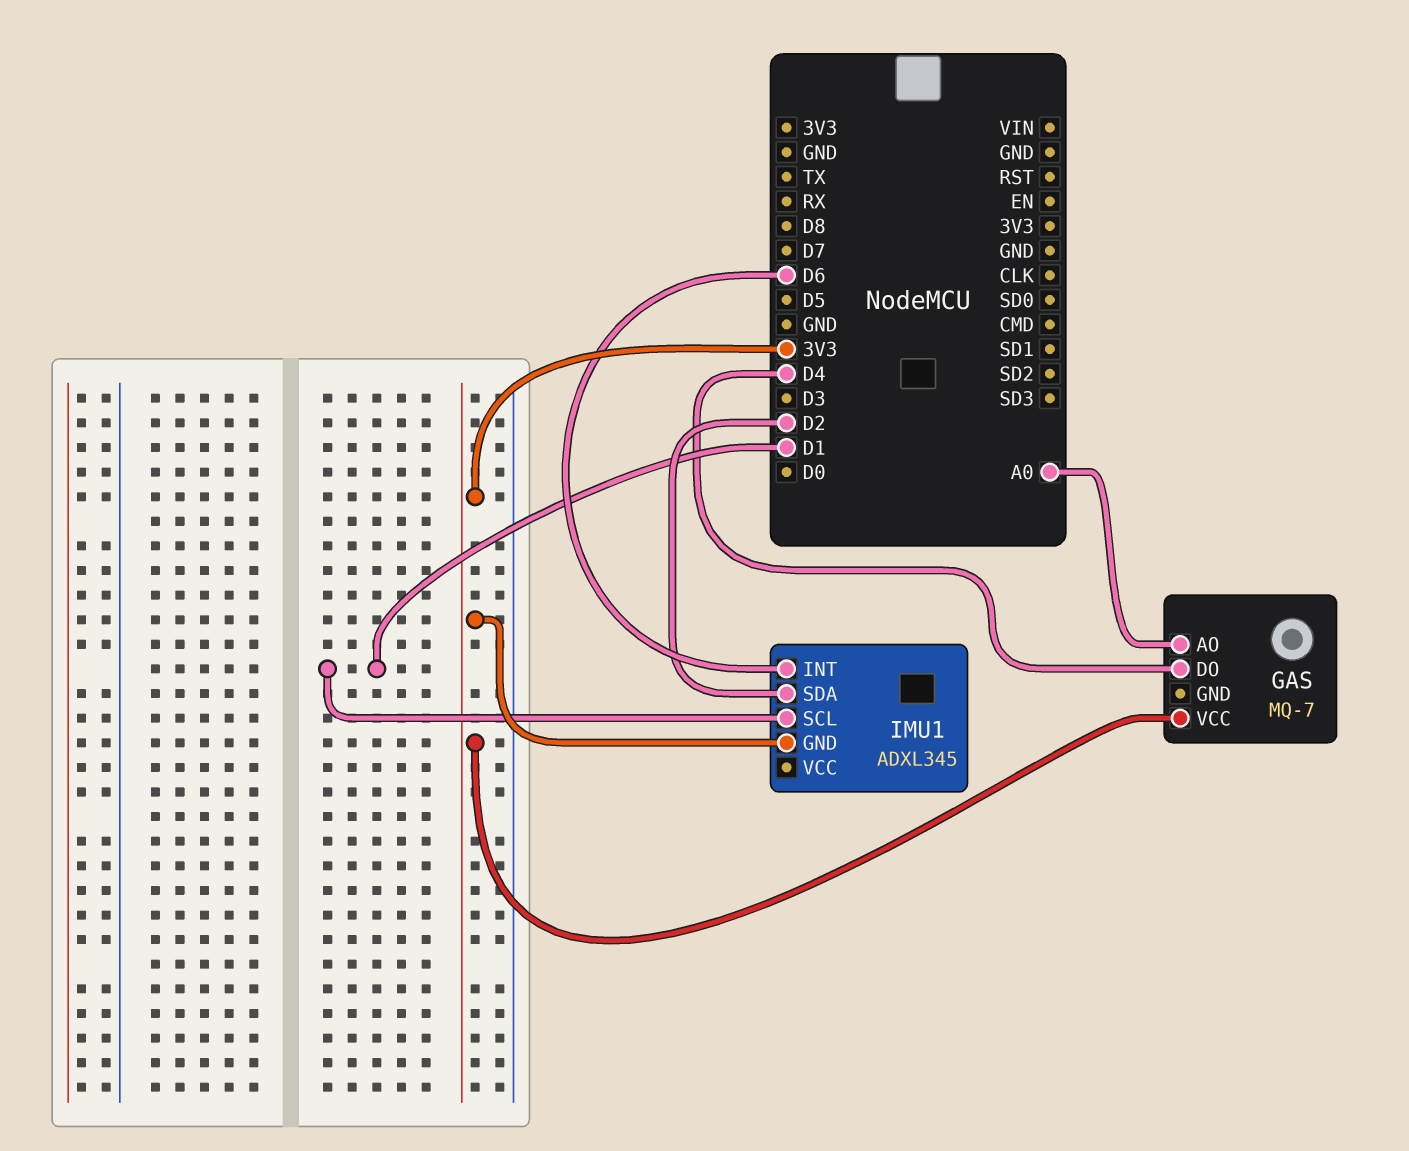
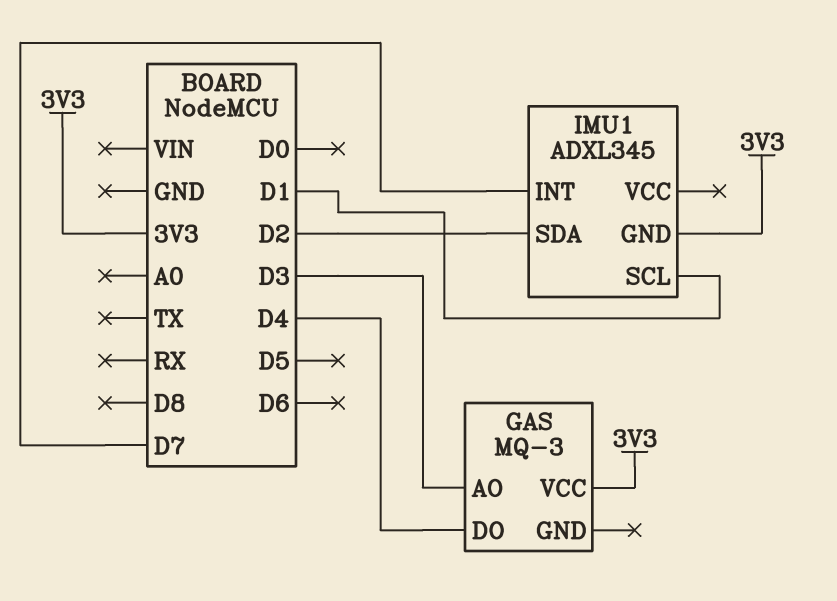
GAS: MQ-7 -> MQ-3
GAS pin AO: A0 -> D3
IMU1 pin INT: D6 -> D7

